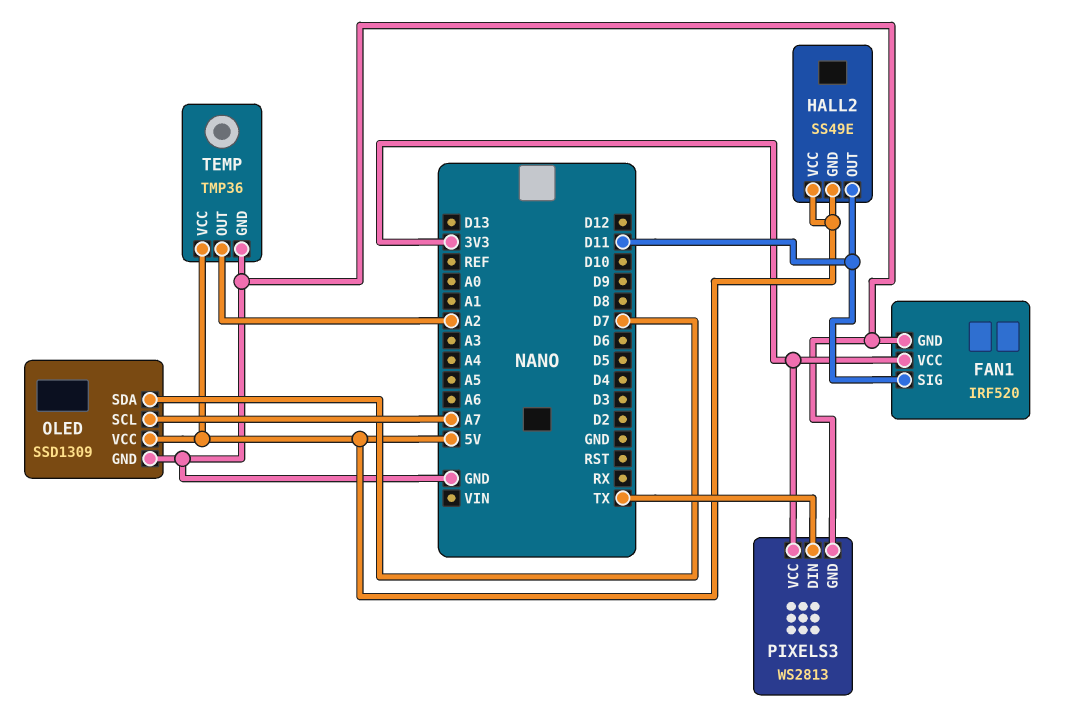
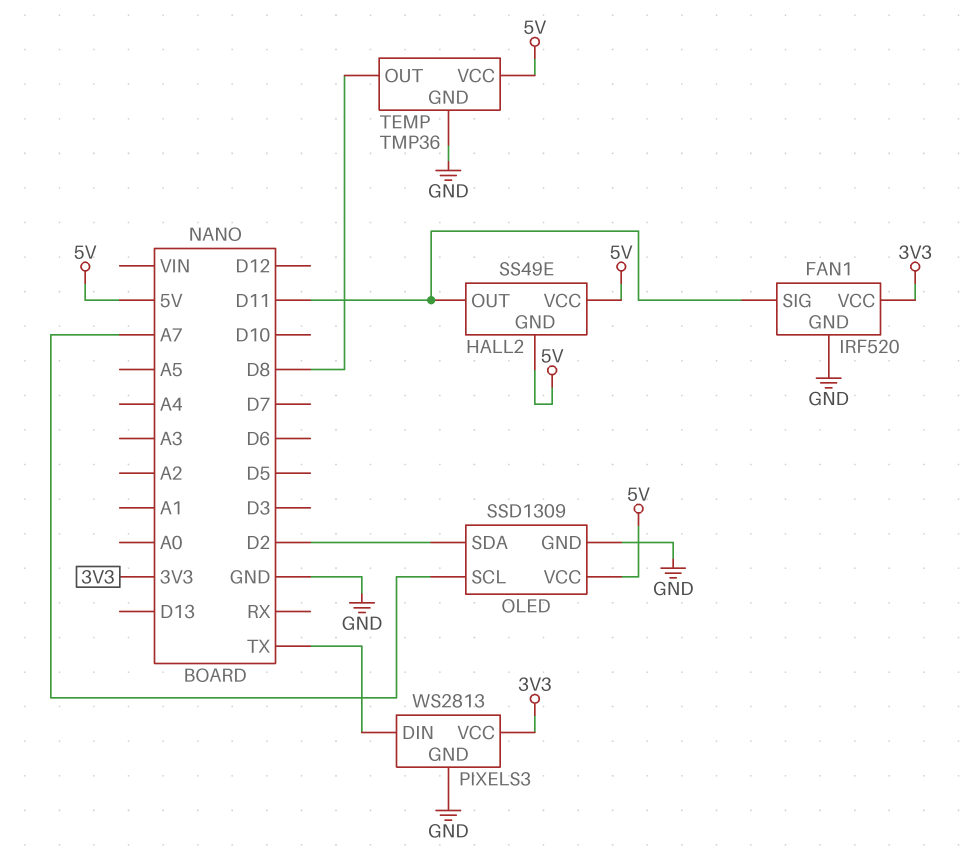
OLED pin SDA: D7 -> D2
TEMP pin OUT: A2 -> D8

